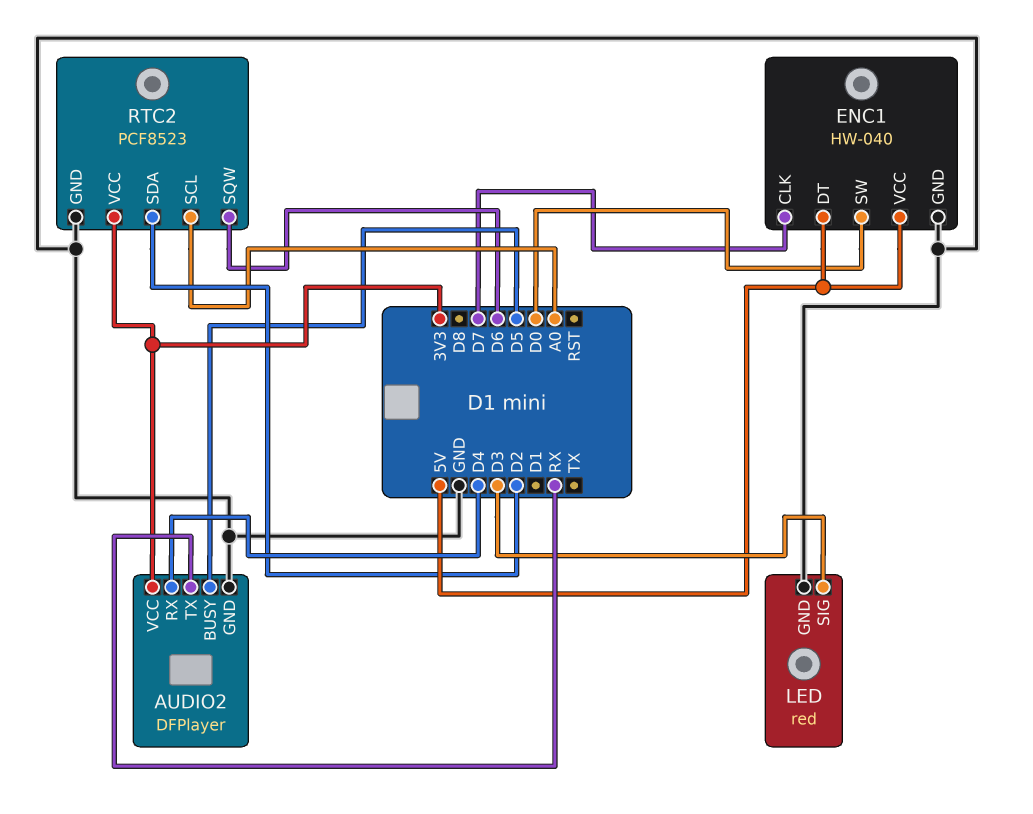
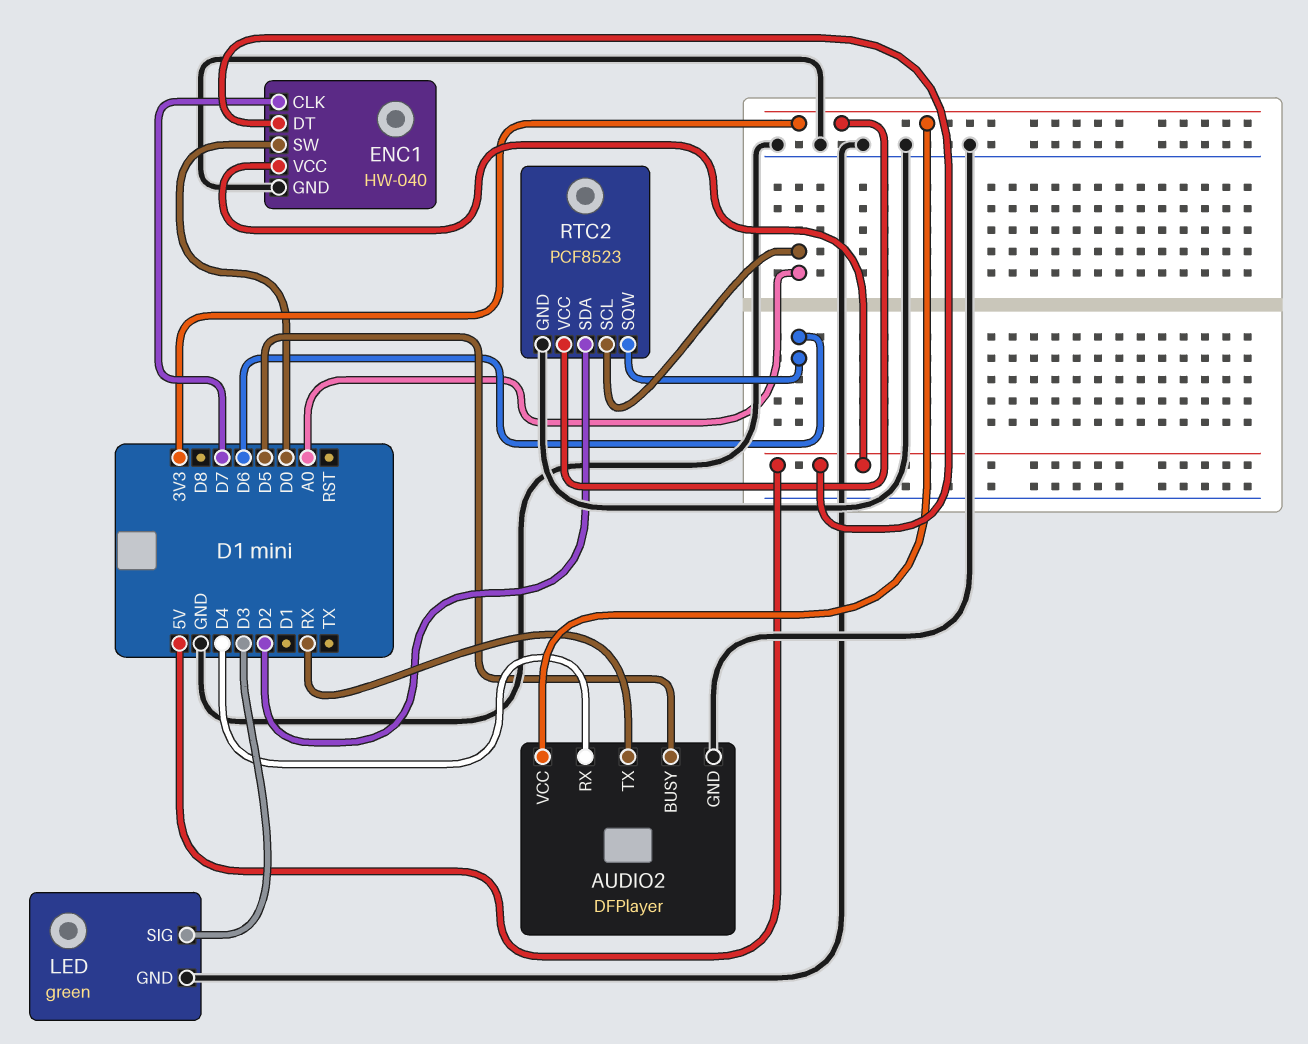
LED: red -> green

